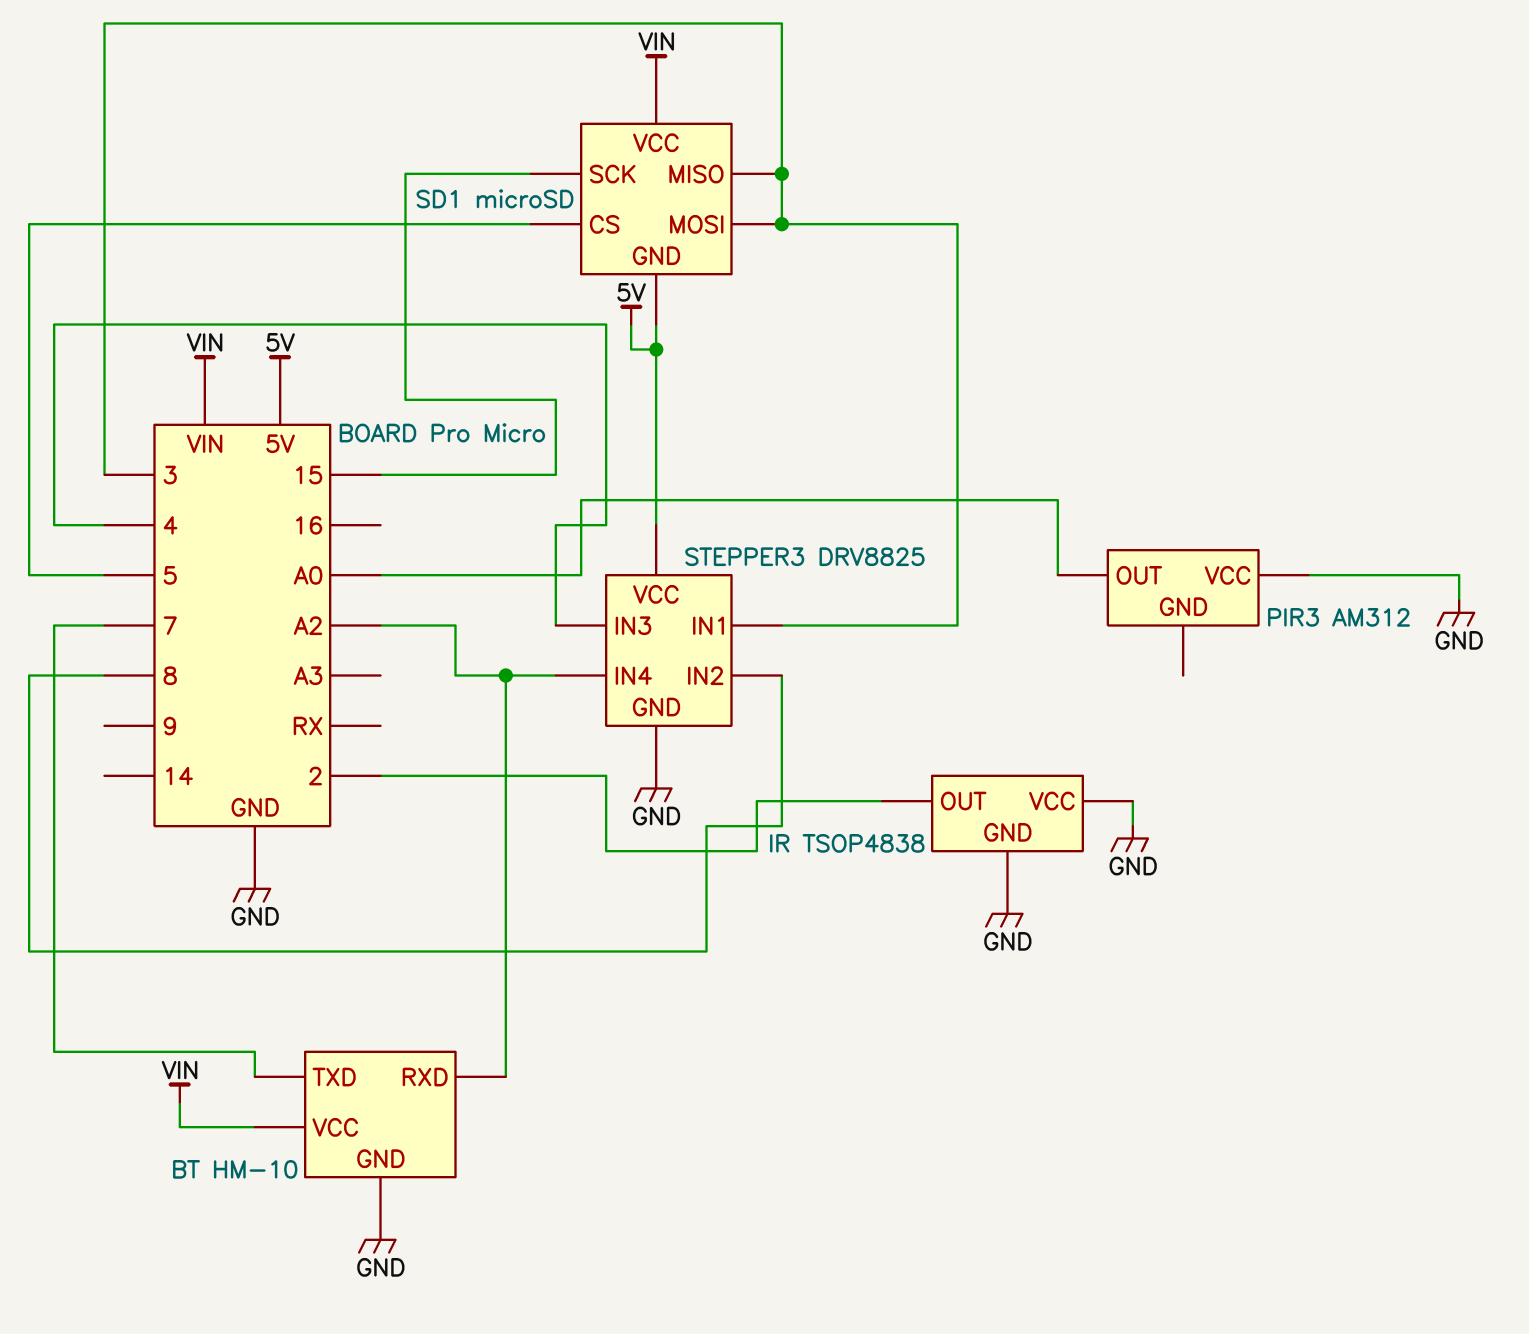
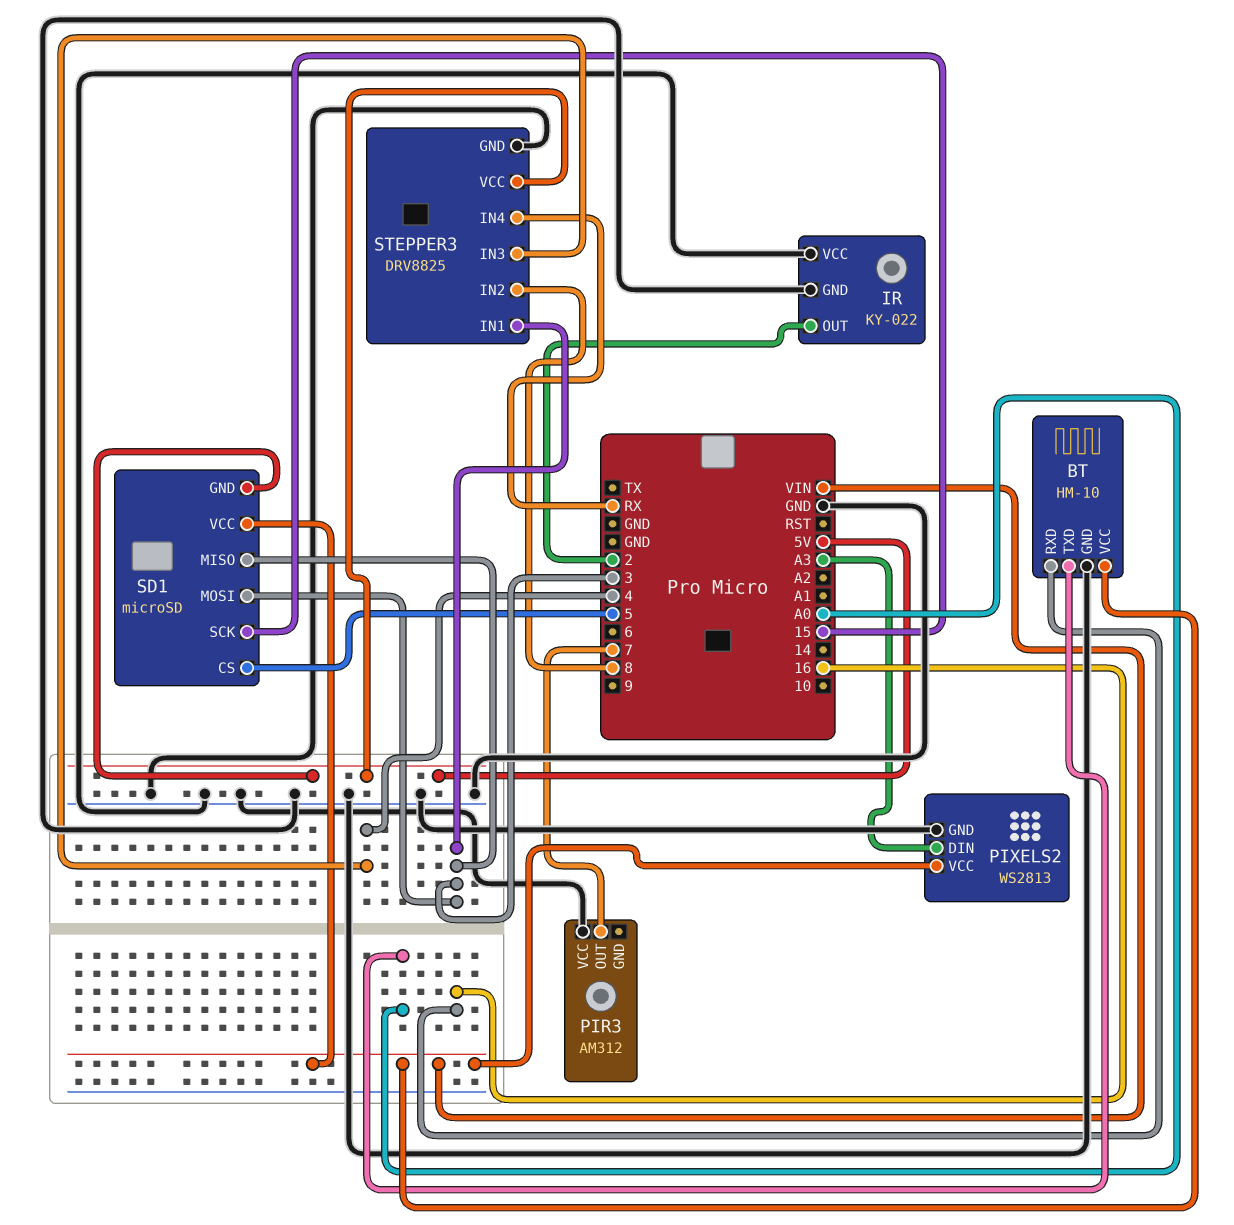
BT pin RXD: A2 -> 16
BT pin TXD: 7 -> A0
IR: TSOP4838 -> KY-022
PIR3 pin OUT: A0 -> 7
PIXELS2: none -> WS2813
PIXELS2 pin DIN: none -> A3
PIXELS2 pin GND: none -> GND
PIXELS2 pin VCC: none -> VIN
STEPPER3 pin IN4: A2 -> RX

